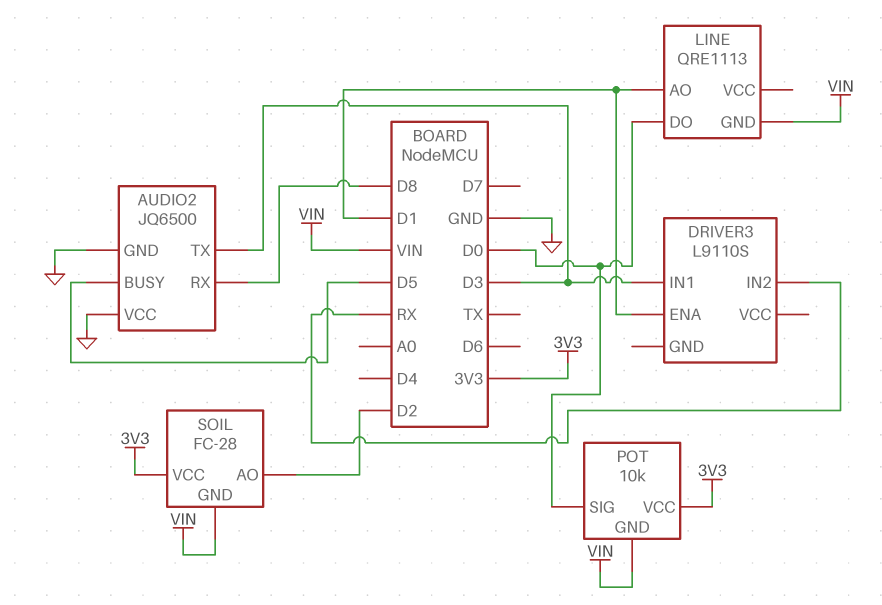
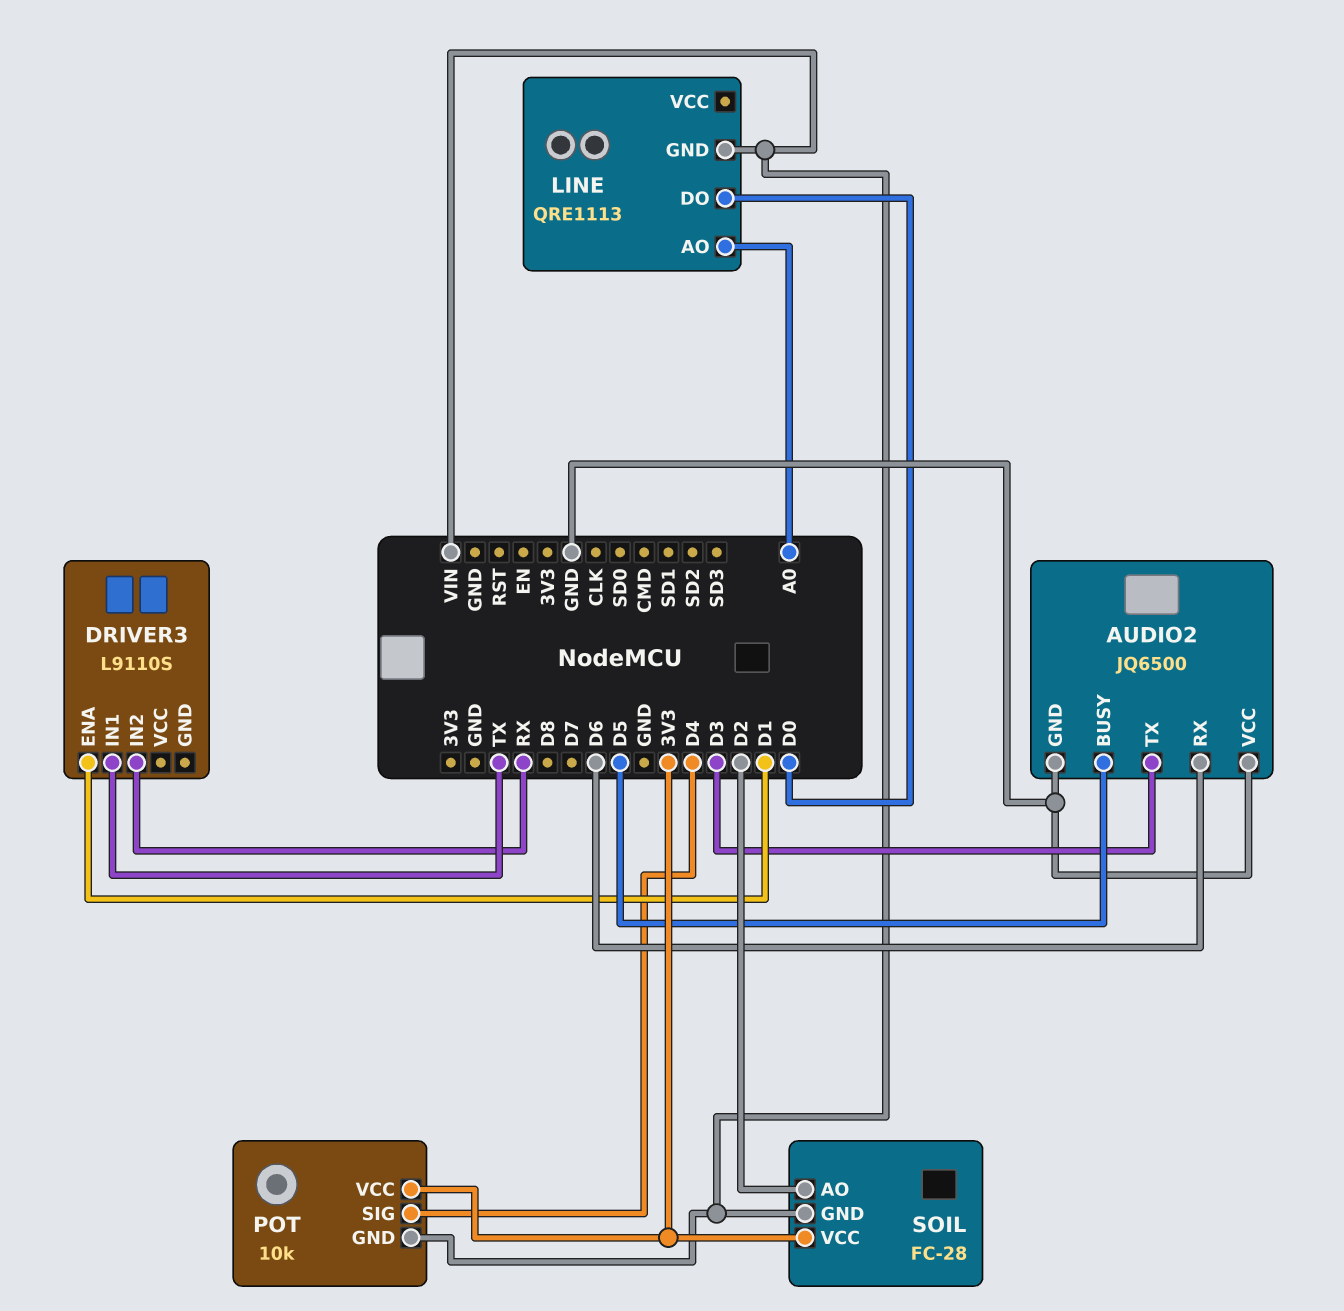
AUDIO2 pin RX: D8 -> D6
DRIVER3 pin IN1: D3 -> TX
LINE pin AO: D1 -> A0
POT pin SIG: D0 -> D4

